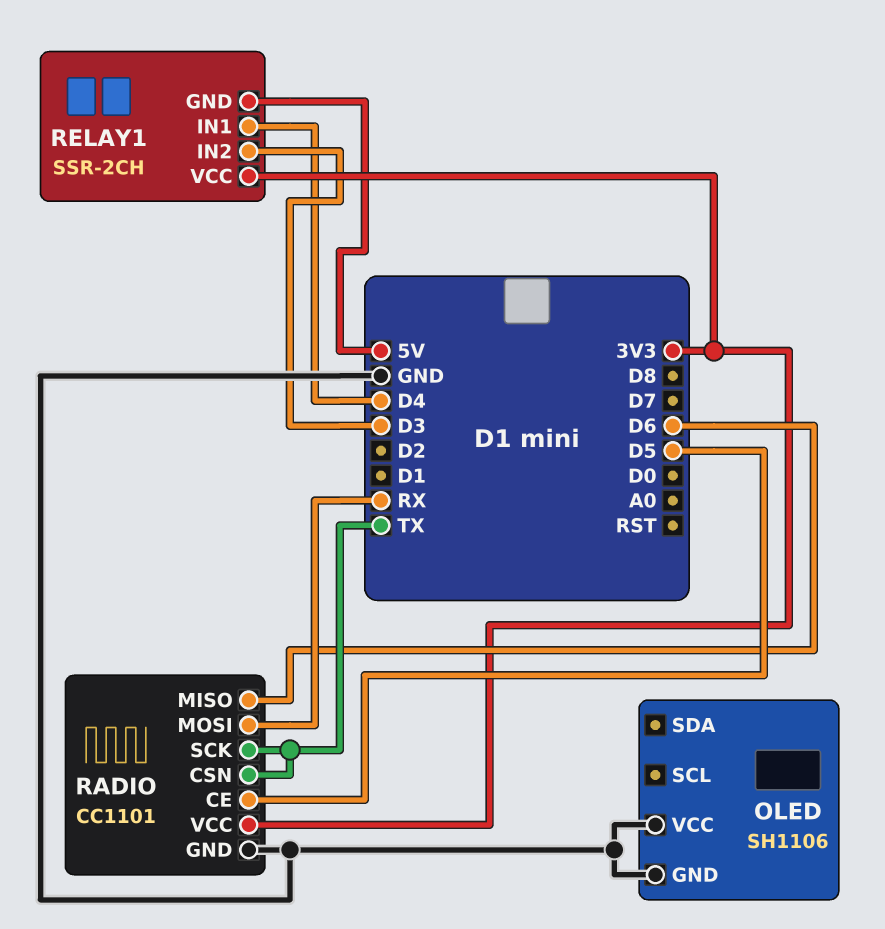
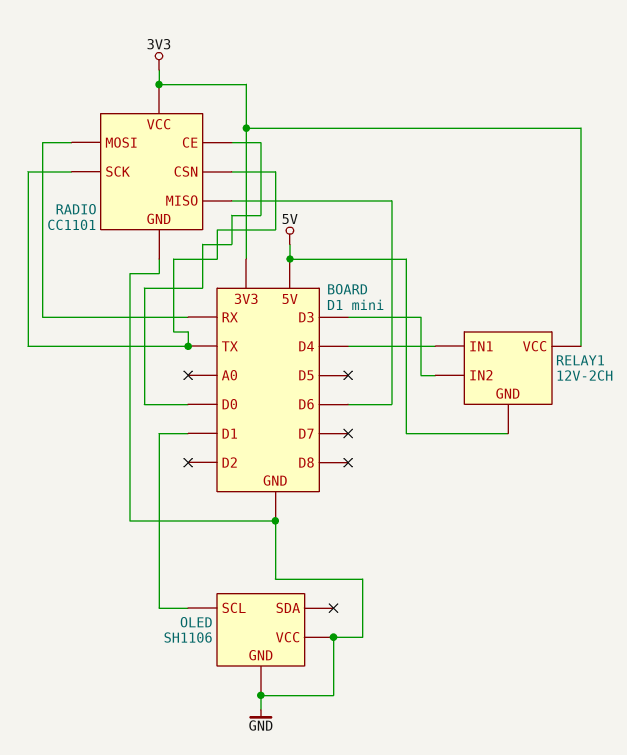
OLED pin SCL: none -> D1
RADIO pin CE: D5 -> D0
RELAY1: SSR-2CH -> 12V-2CH

